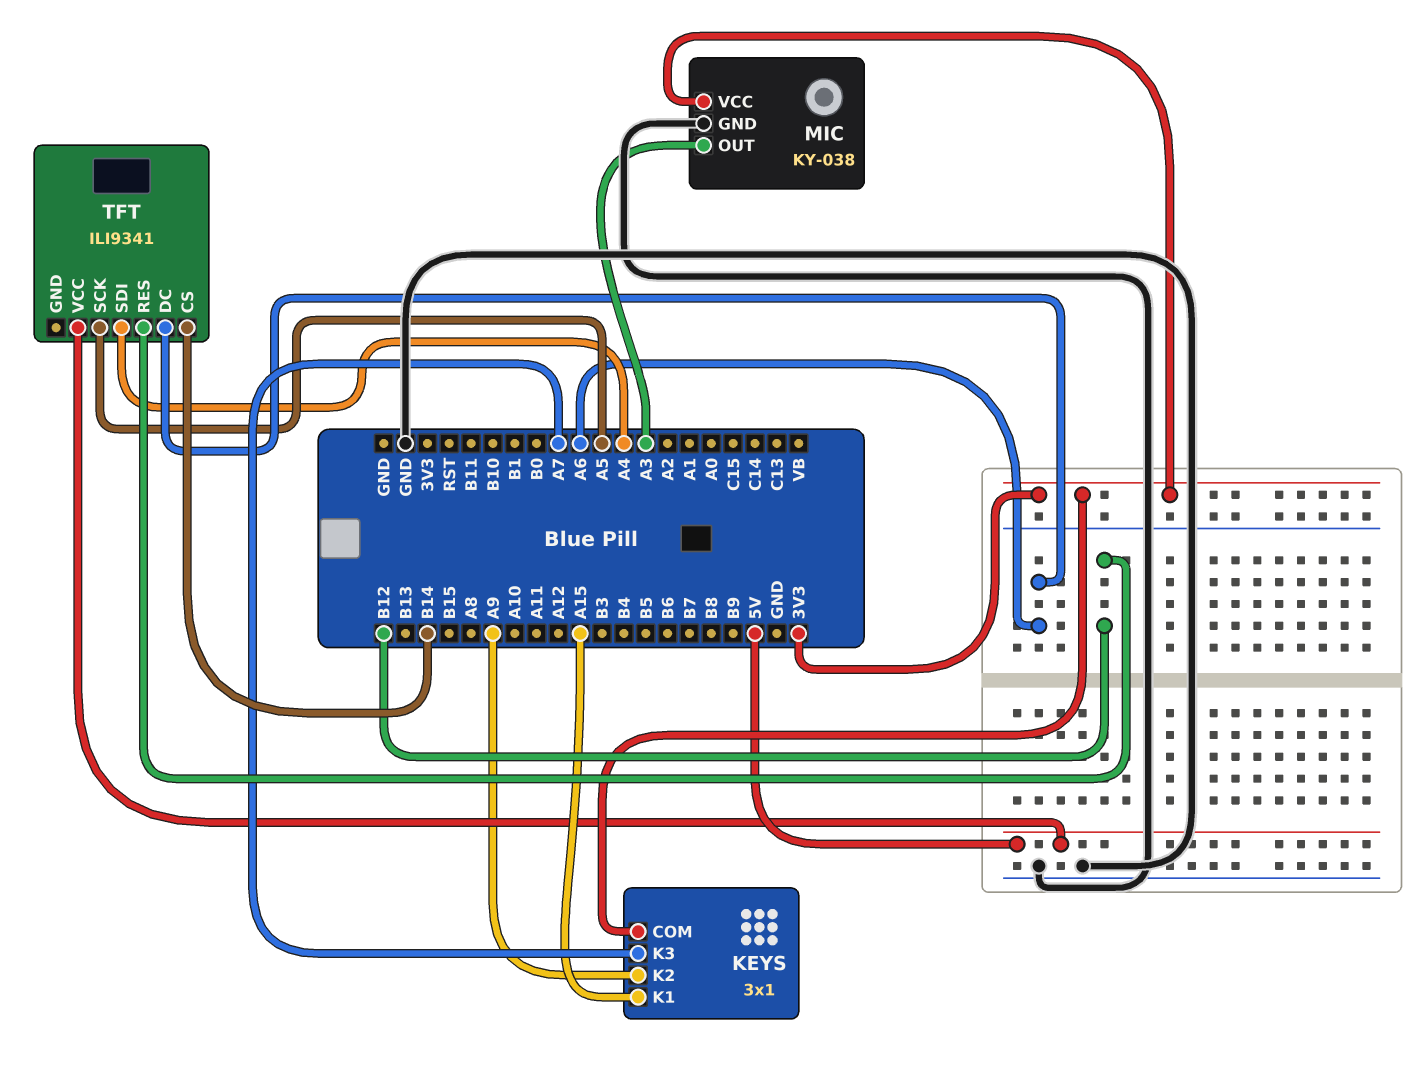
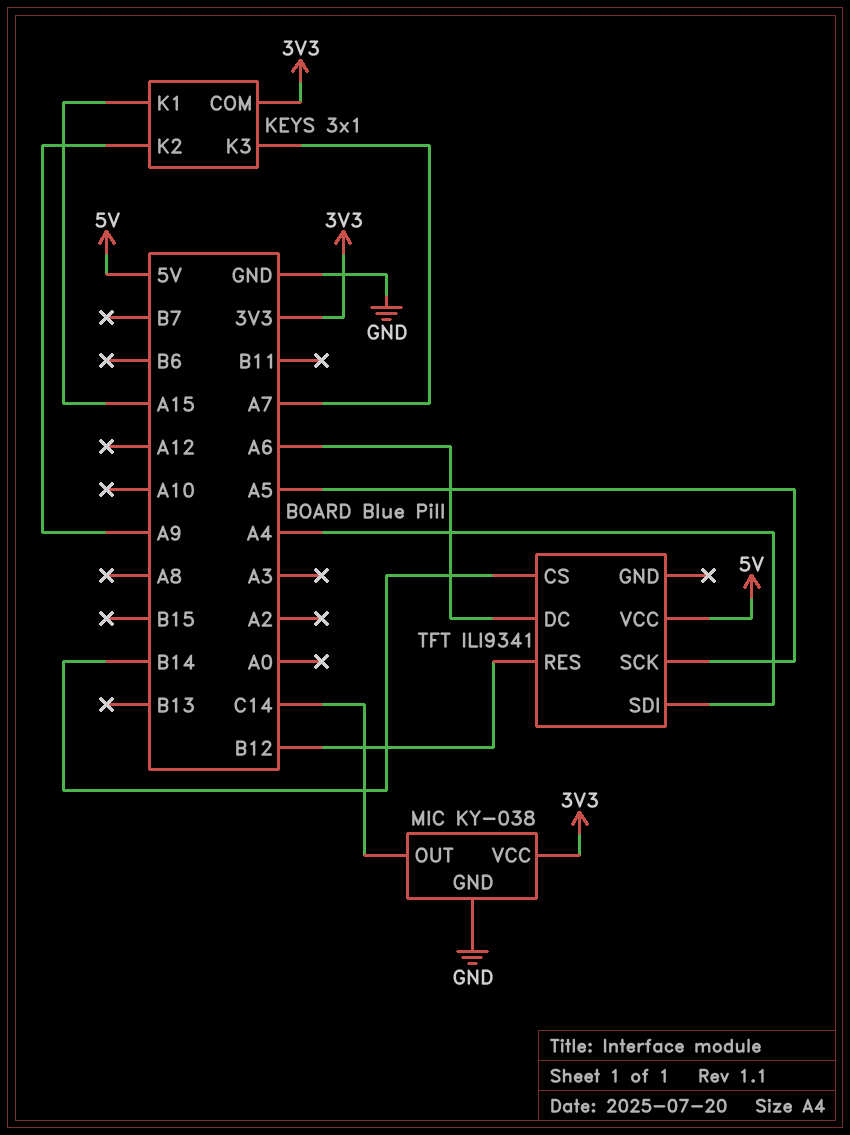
MIC pin OUT: A3 -> C14

